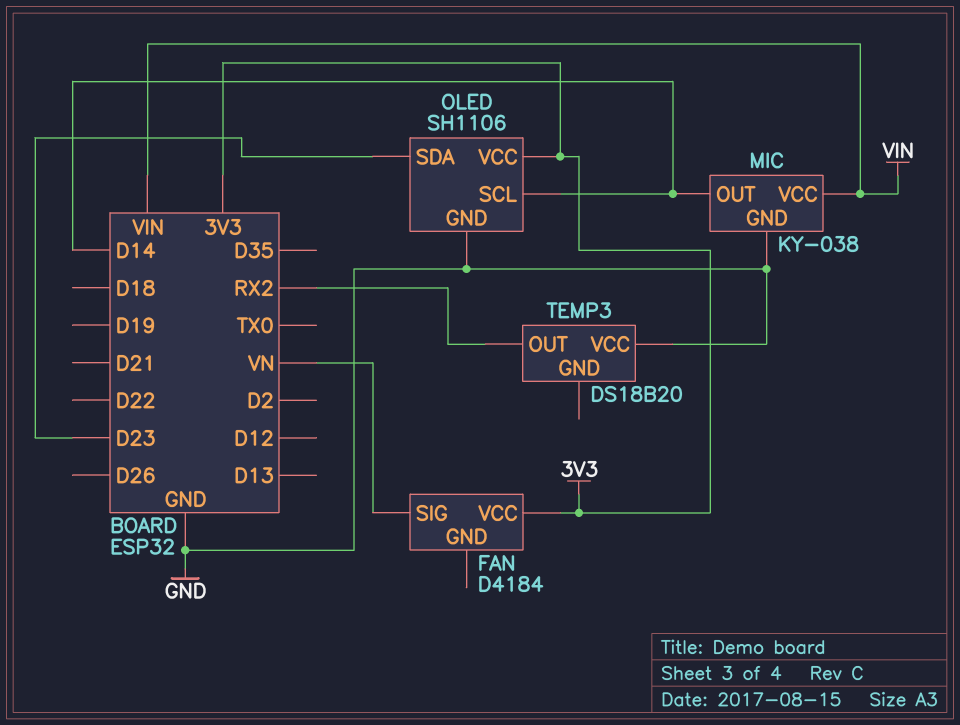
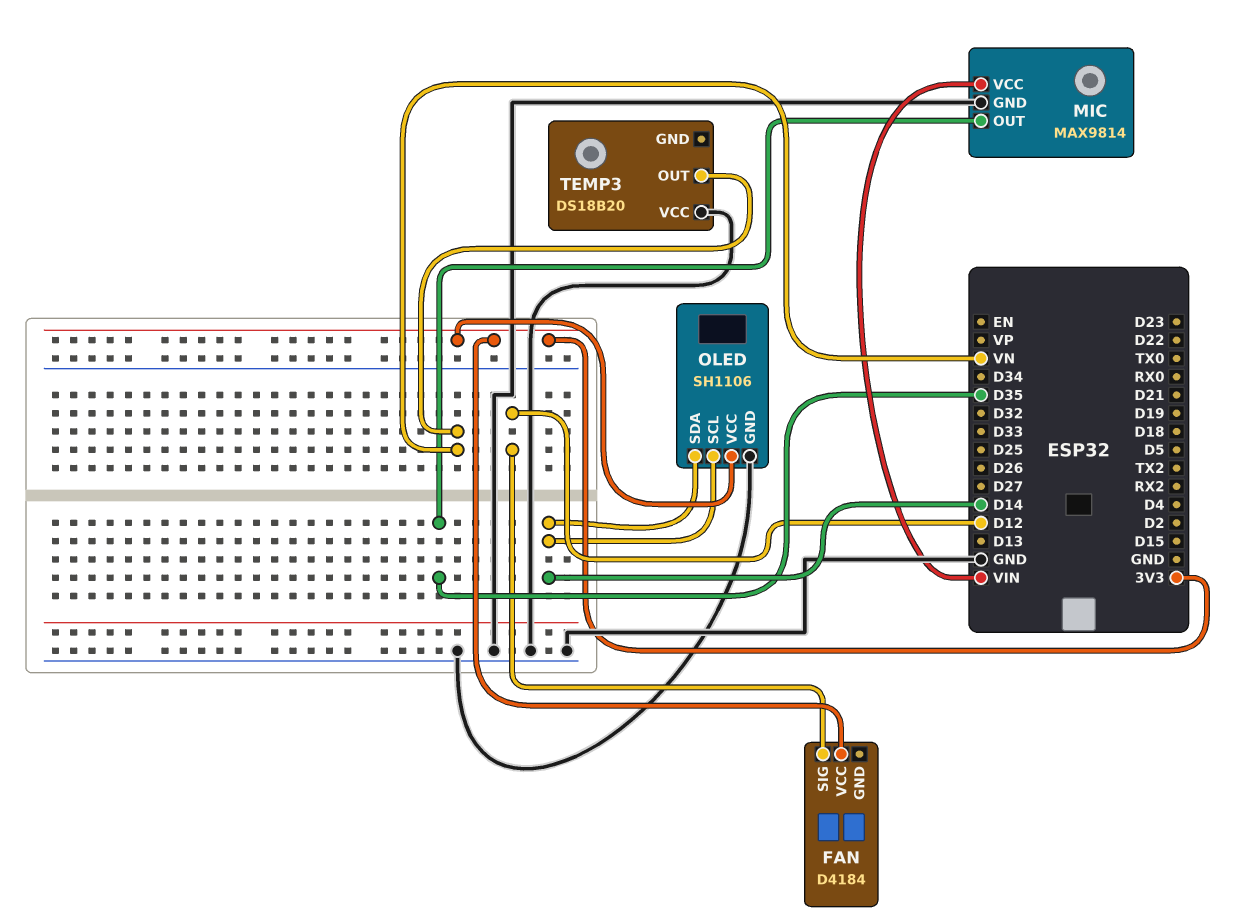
FAN pin SIG: VN -> D12
MIC: KY-038 -> MAX9814
MIC pin OUT: D14 -> D35
OLED pin SDA: D23 -> D14
TEMP3 pin OUT: RX2 -> VN

